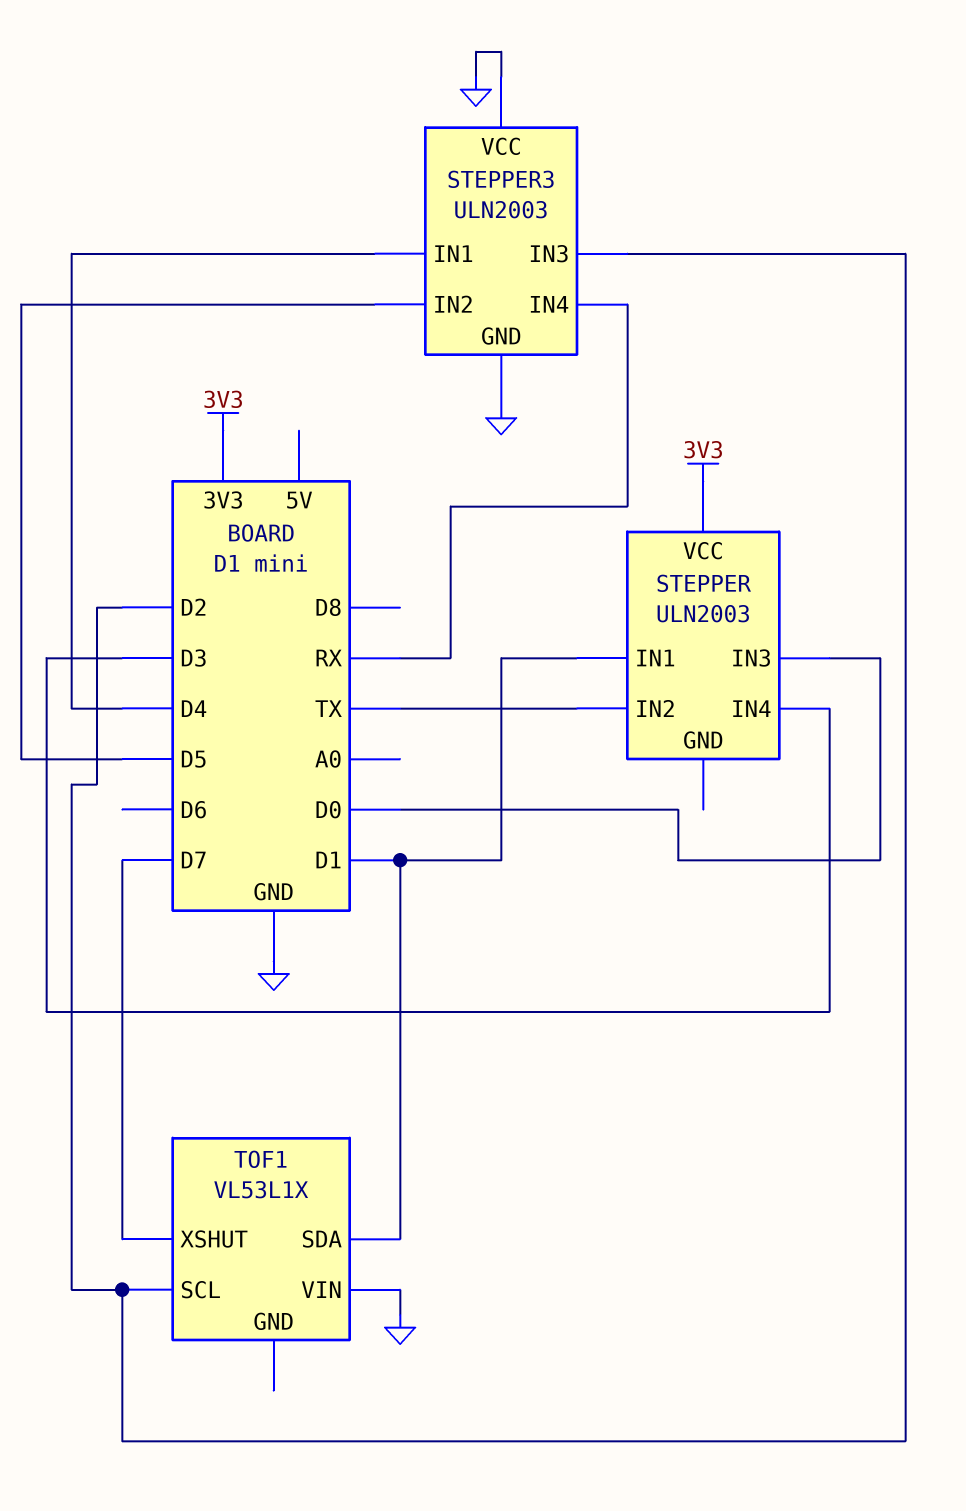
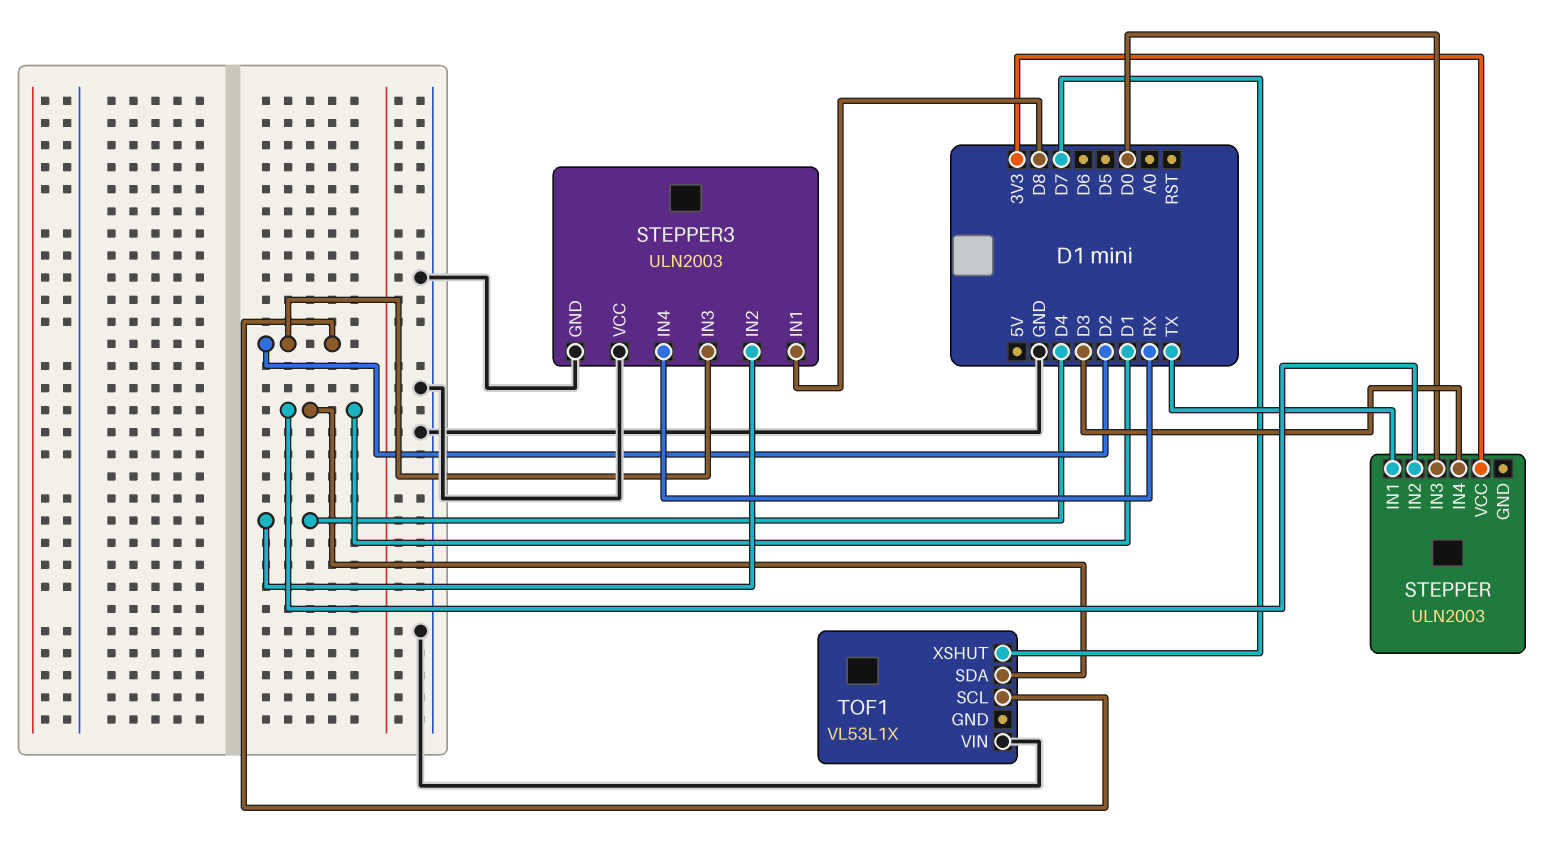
STEPPER pin IN1: D1 -> TX
STEPPER pin IN2: TX -> D1
STEPPER3 pin IN1: D4 -> D8
STEPPER3 pin IN2: D5 -> D4

